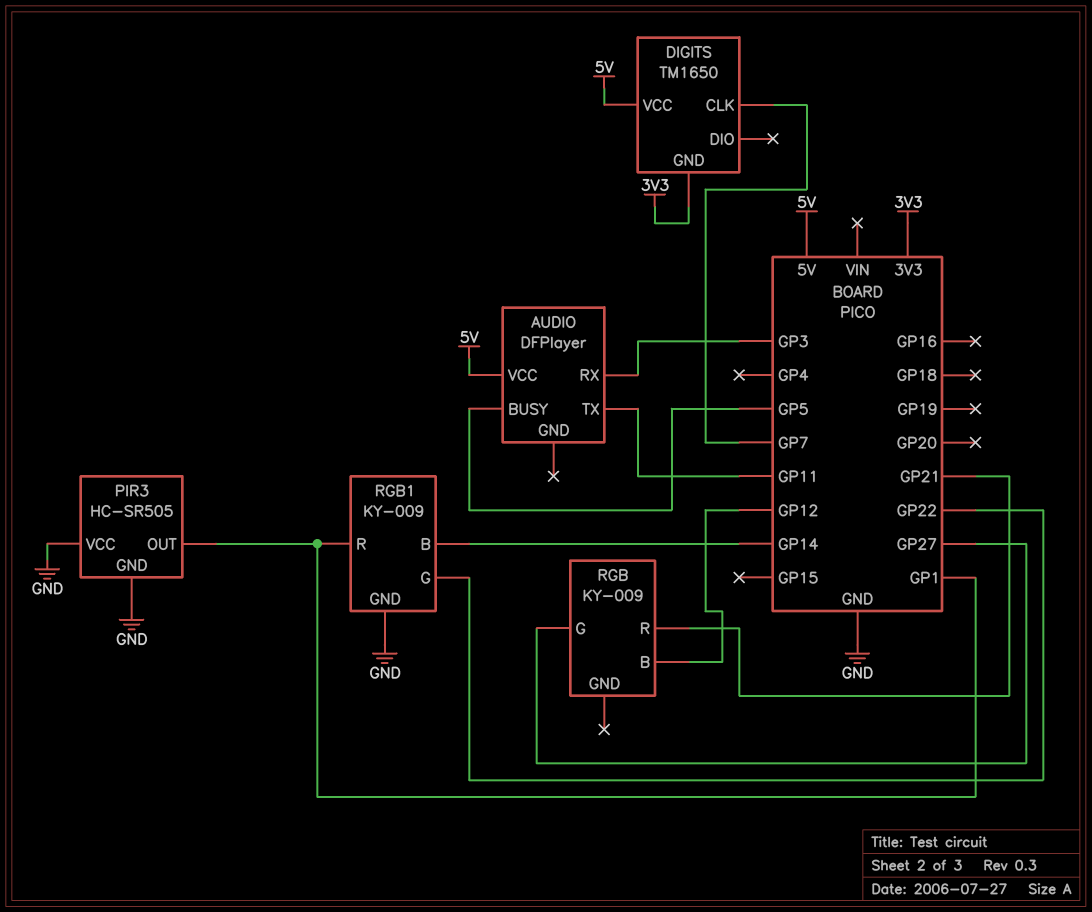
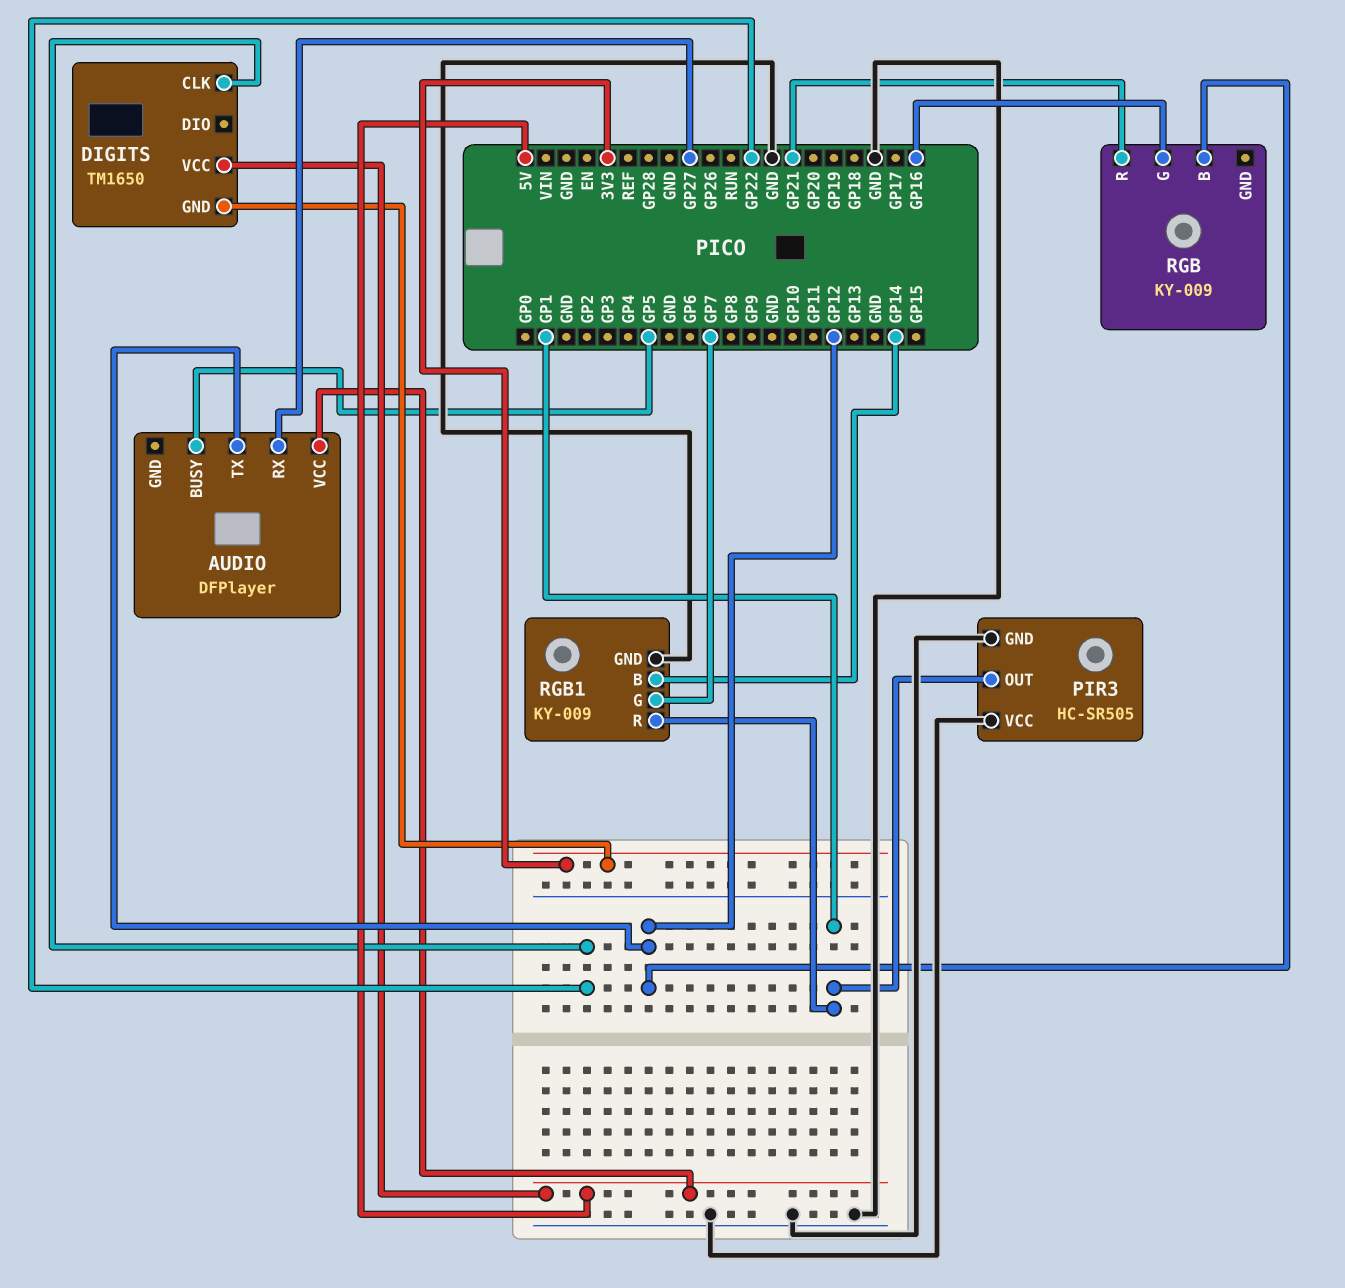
AUDIO pin RX: GP3 -> GP27
AUDIO pin TX: GP11 -> GP12
DIGITS pin CLK: GP7 -> GP22
RGB pin G: GP27 -> GP16
RGB1 pin G: GP22 -> GP7

